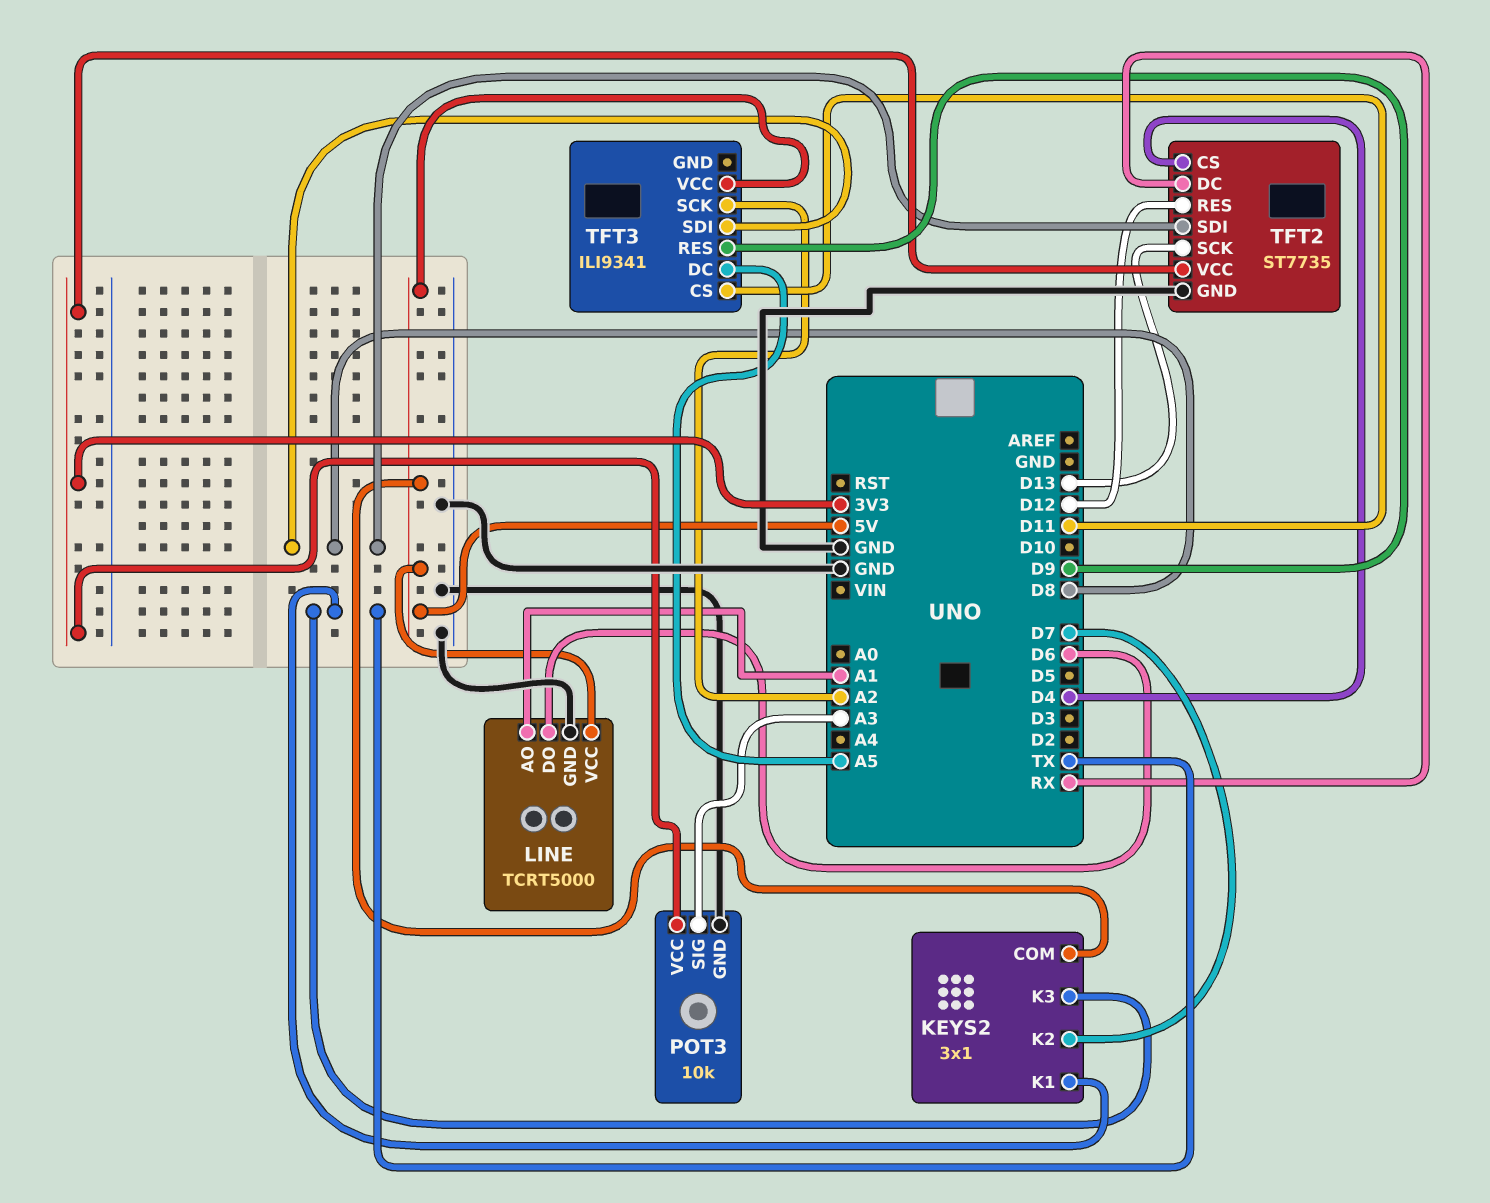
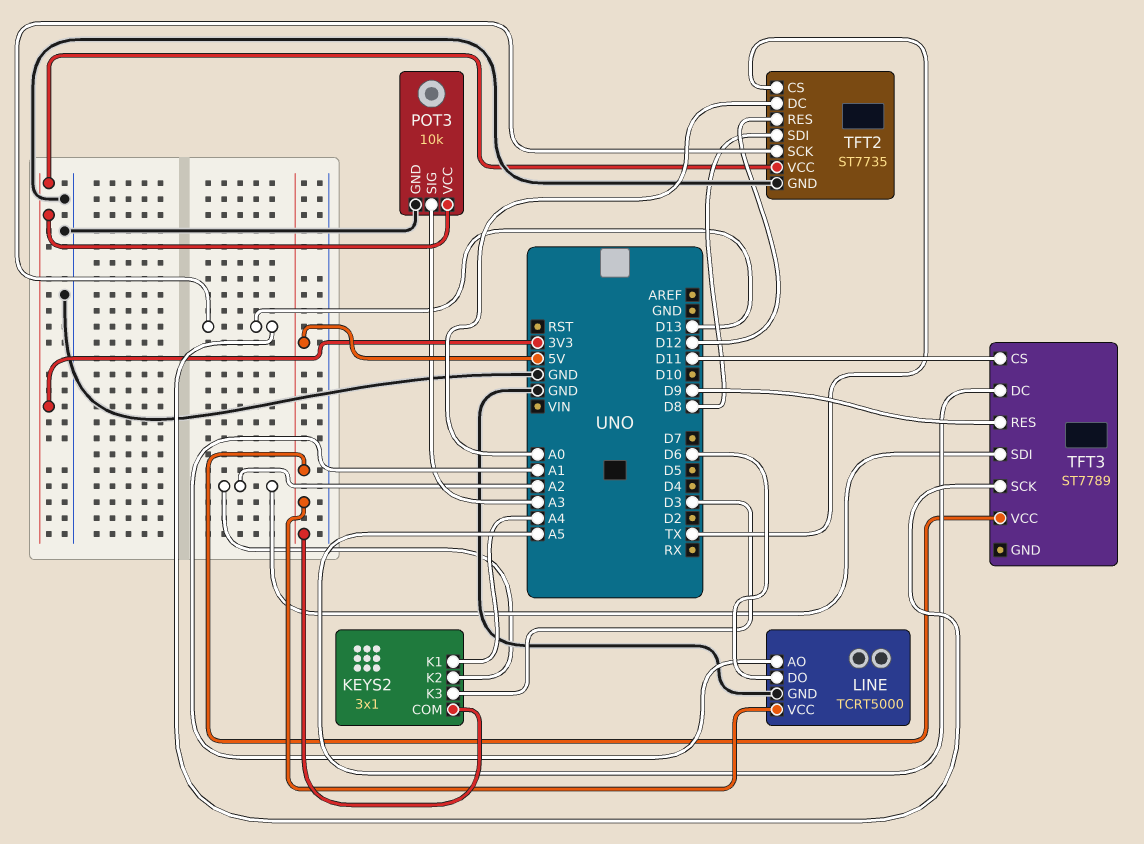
KEYS2 pin K1: TX -> A4
KEYS2 pin K2: D7 -> A2
KEYS2 pin K3: TX -> D3
TFT2 pin CS: D4 -> TX
TFT2 pin DC: RX -> A0
TFT3: ILI9341 -> ST7789
TFT3 pin SCK: A2 -> D13
TFT3 pin SDI: D8 -> A2

